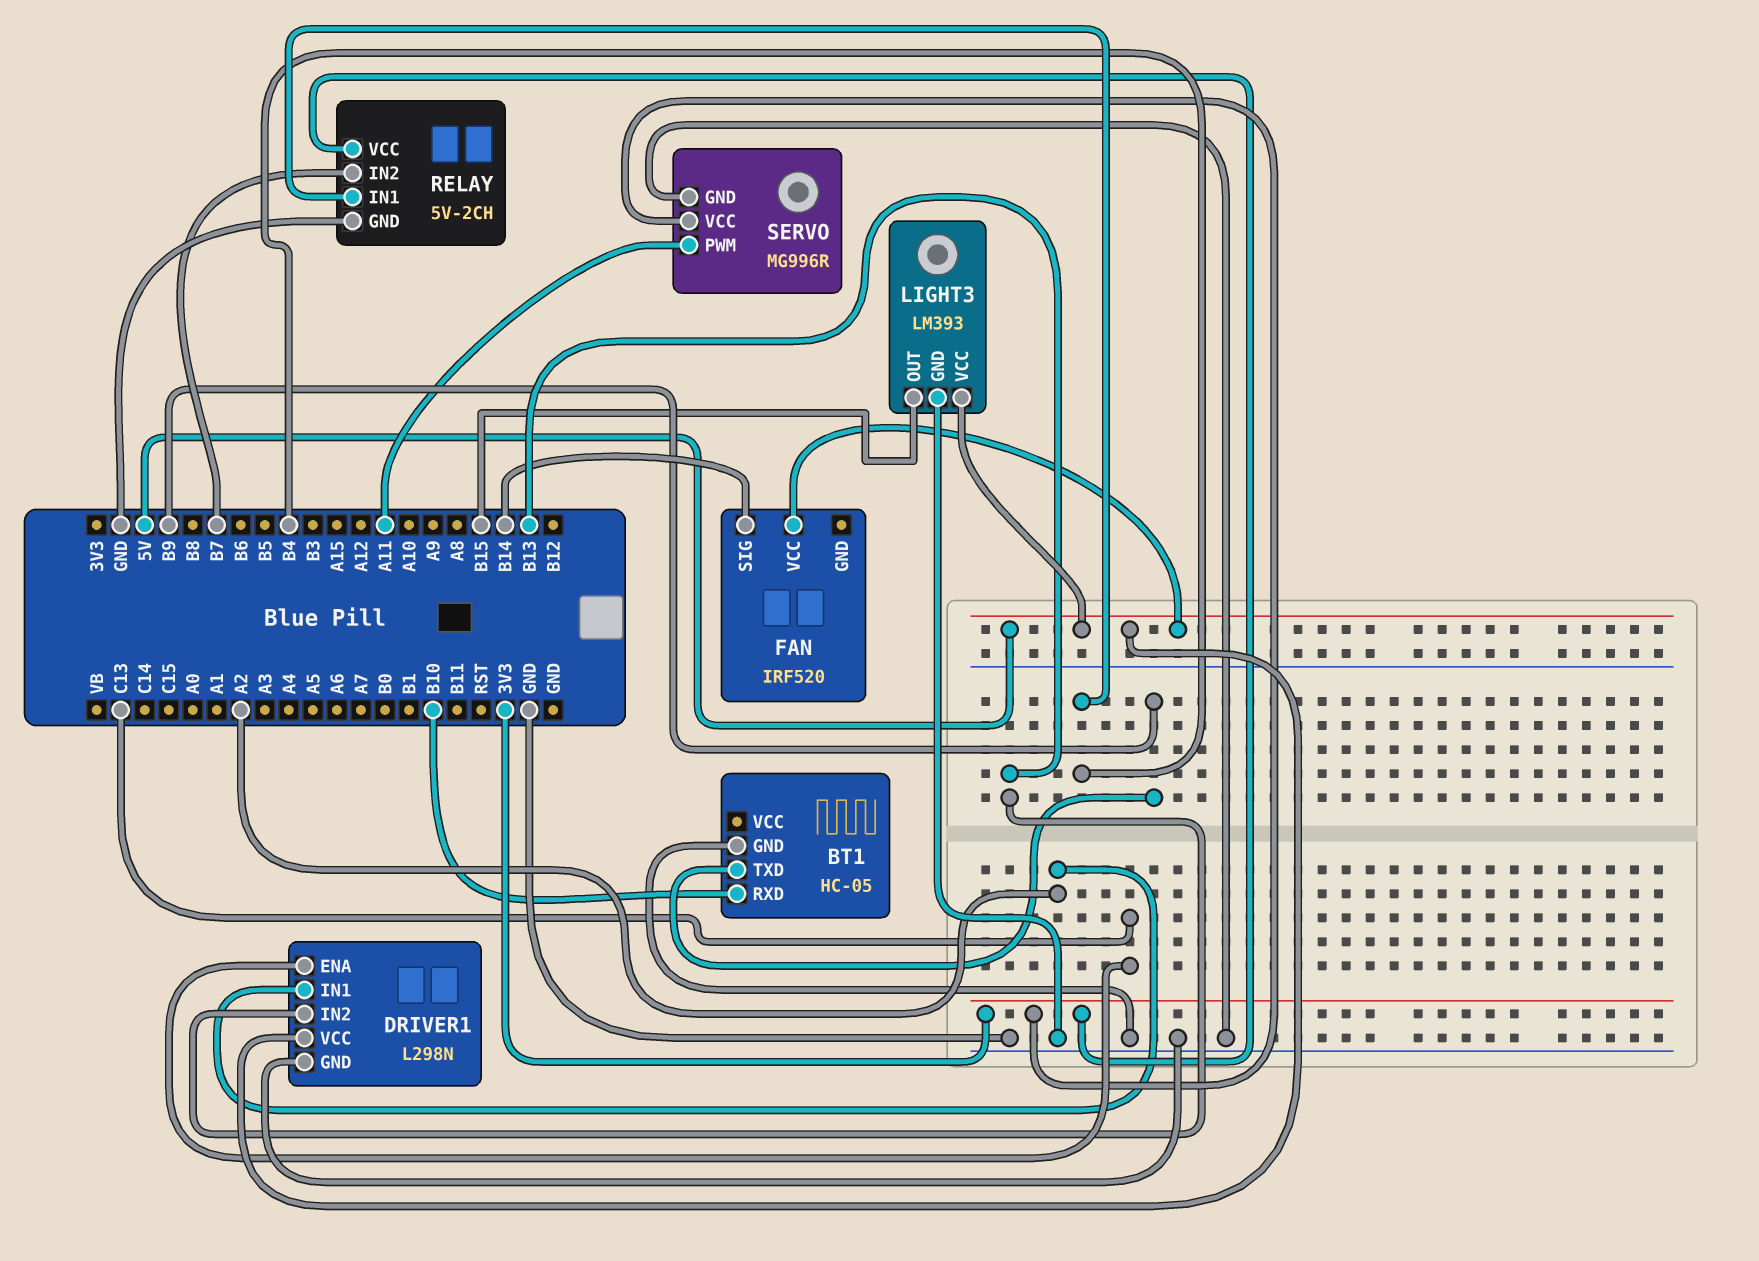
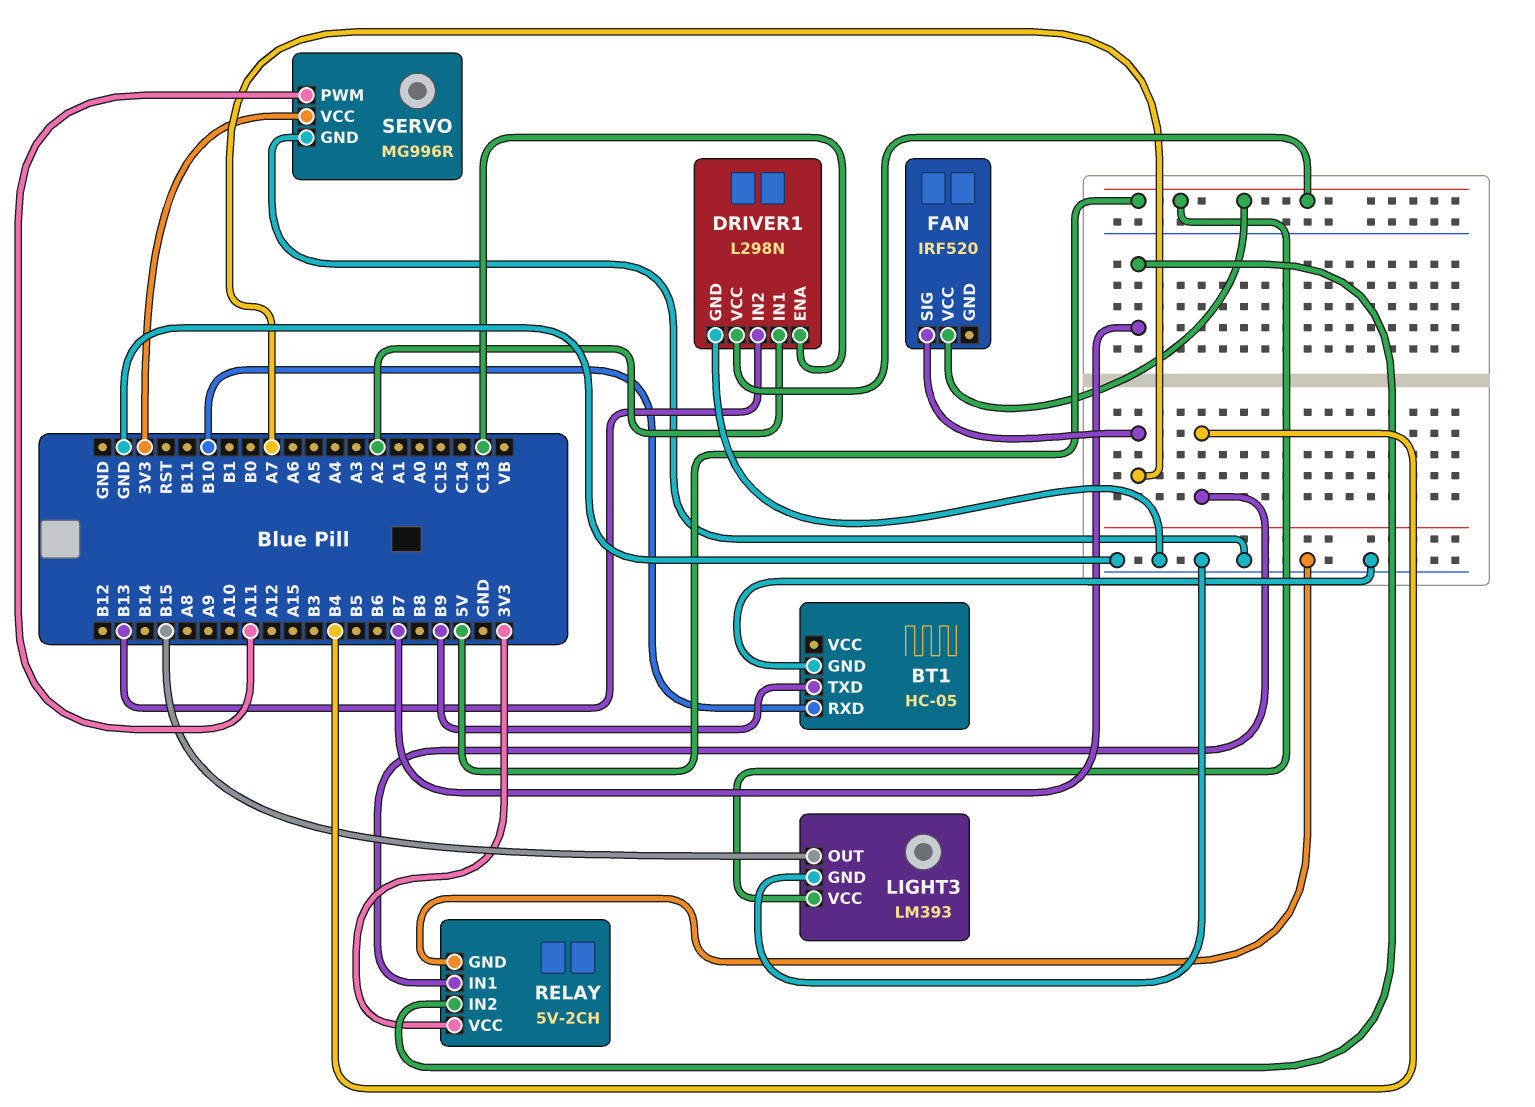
FAN pin SIG: B14 -> A7

